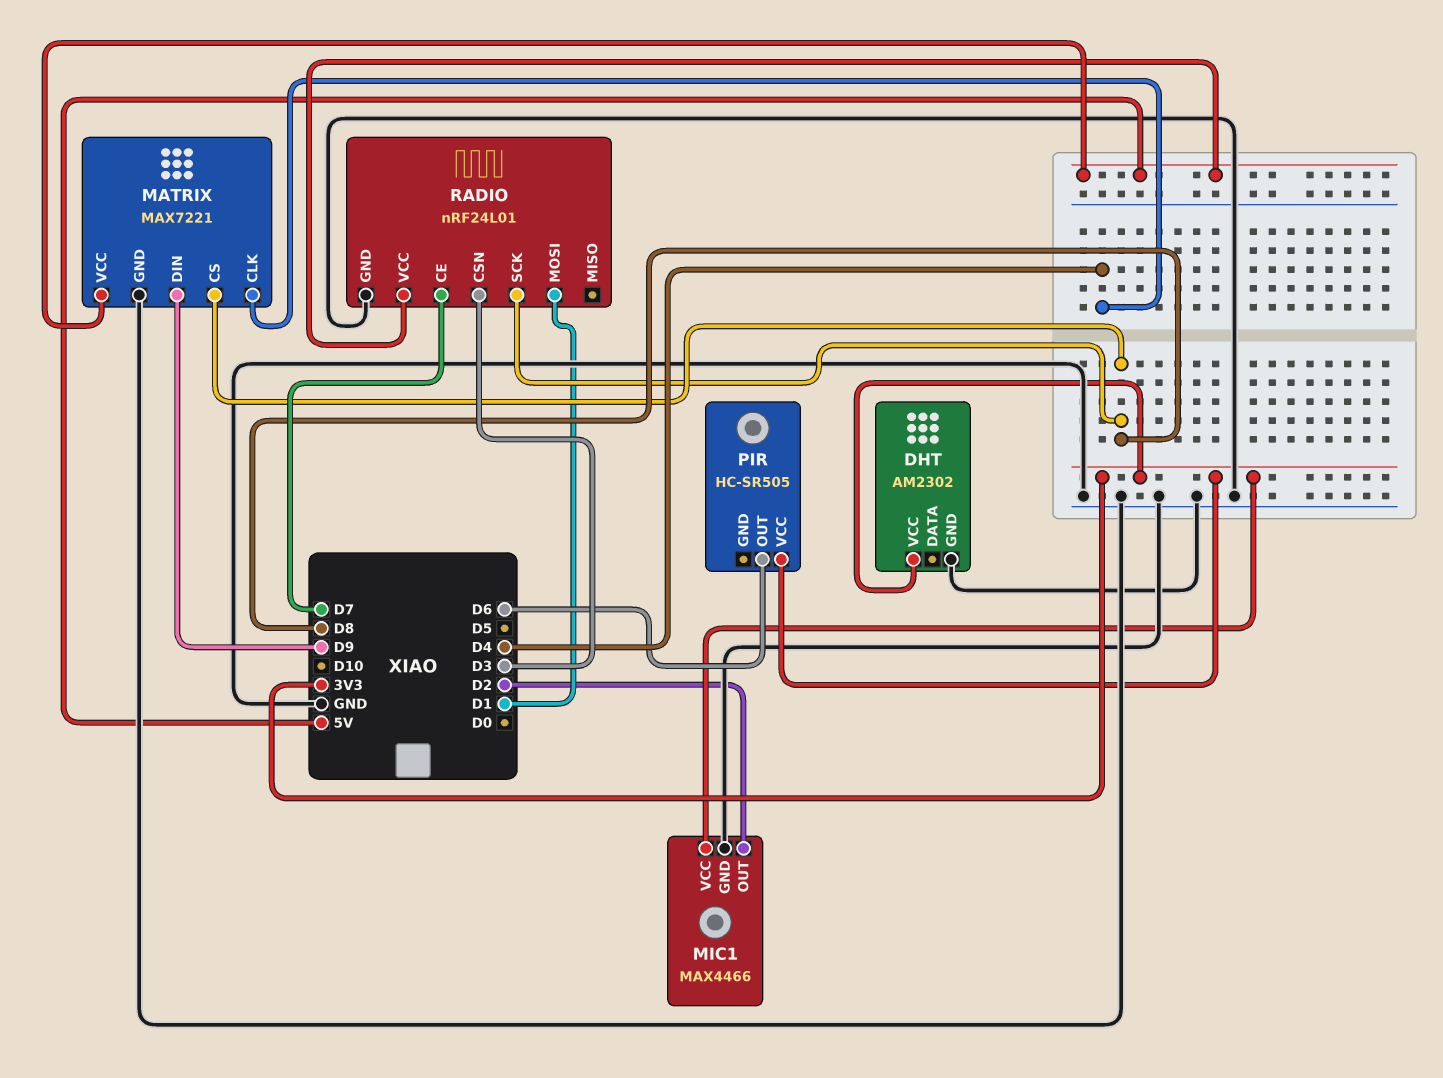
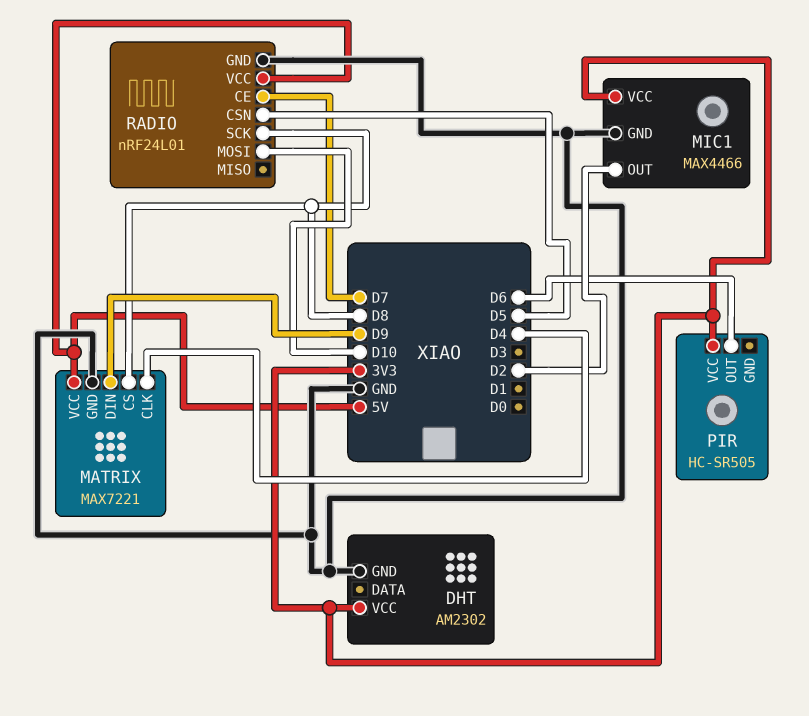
RADIO pin CSN: D3 -> D5
RADIO pin MOSI: D1 -> D10

